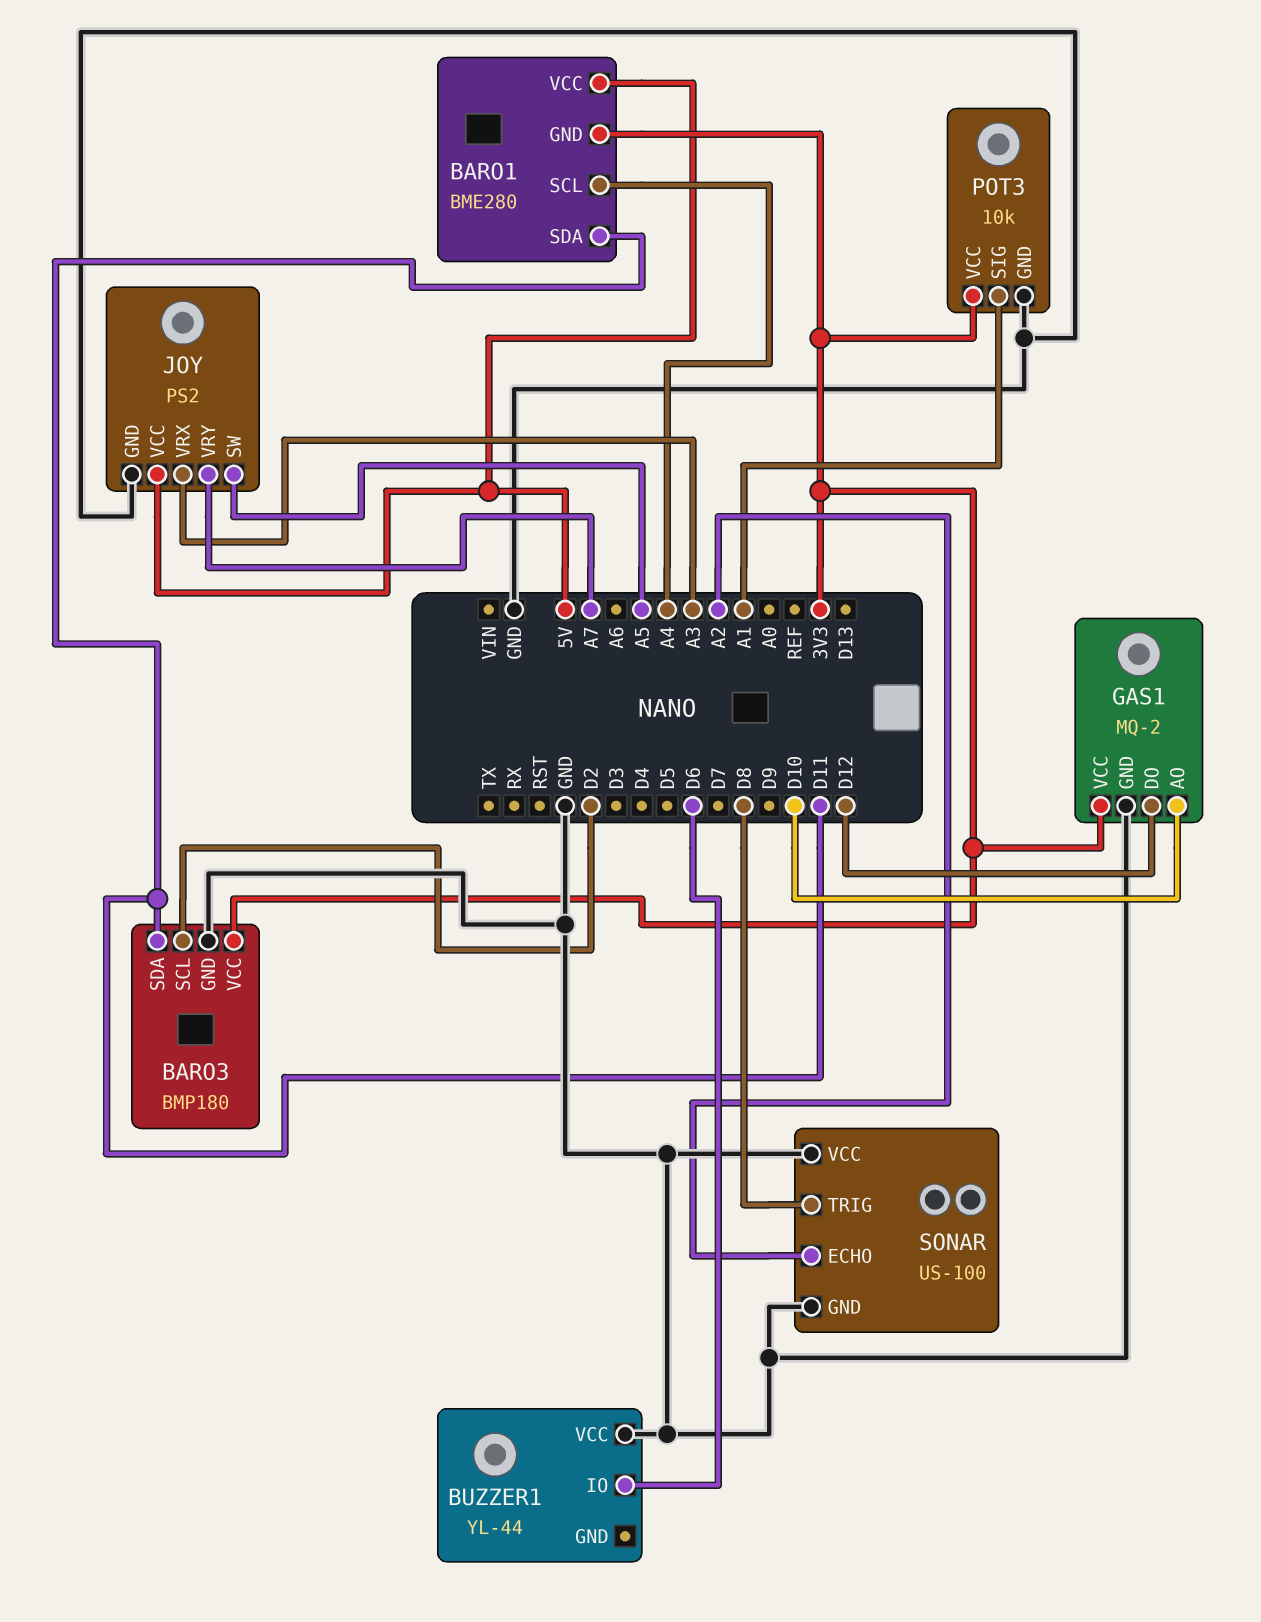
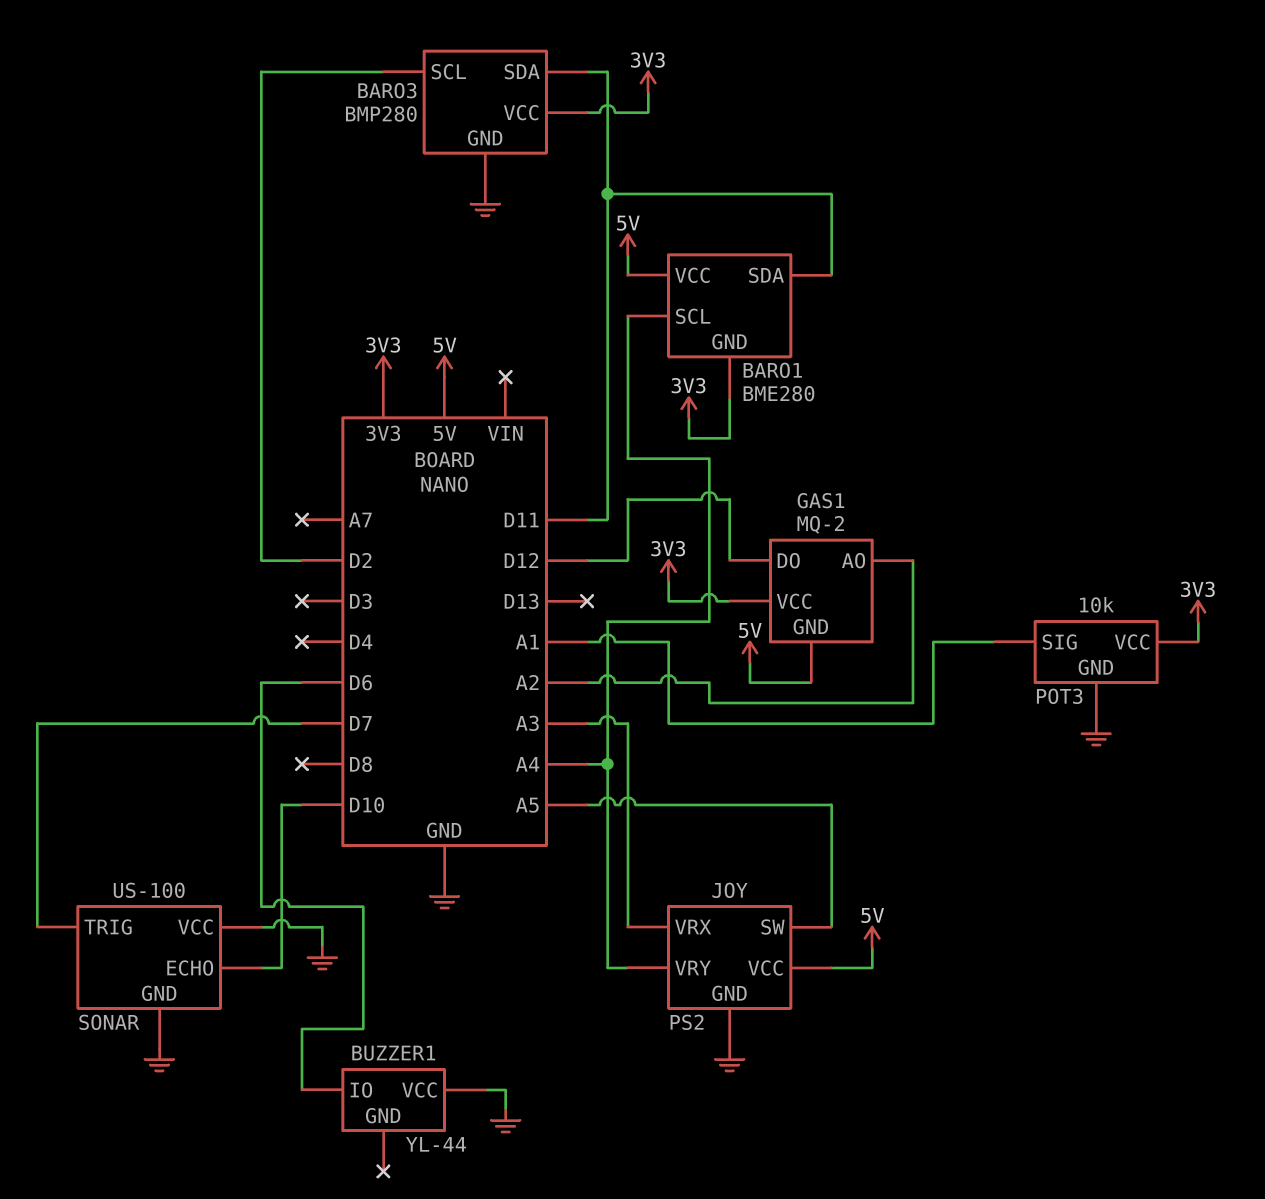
BARO3: BMP180 -> BMP280
GAS1 pin AO: D10 -> A2
GAS1 pin GND: GND -> 5V
JOY pin VRY: A7 -> A4
SONAR pin ECHO: A2 -> D10
SONAR pin TRIG: D8 -> D7

